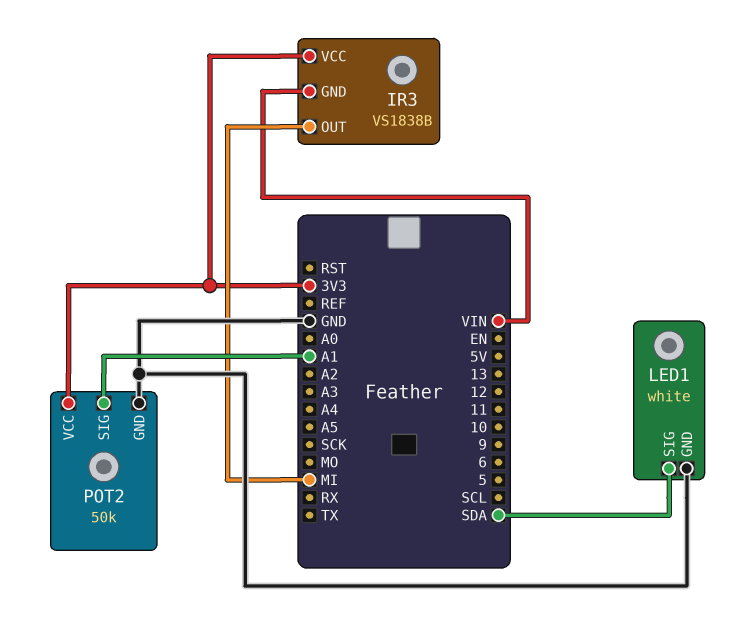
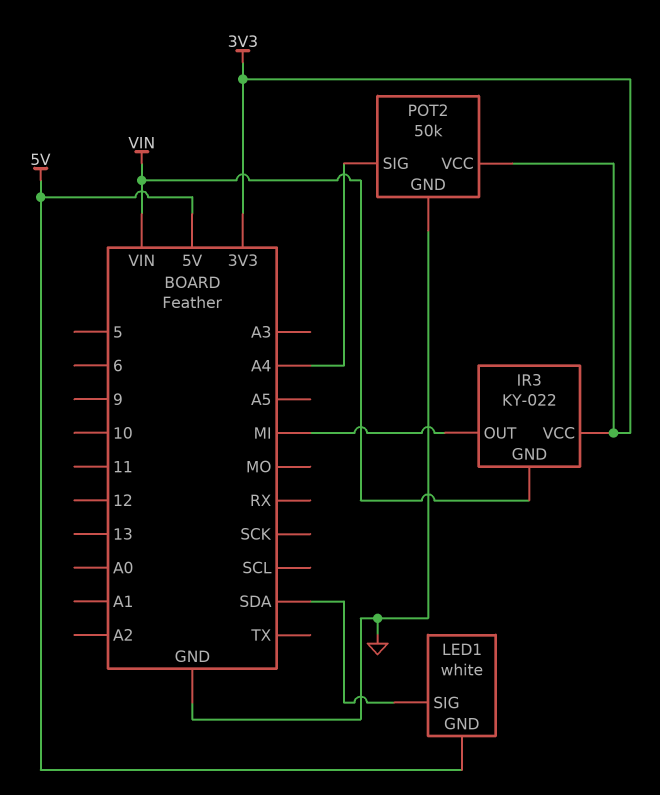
IR3: VS1838B -> KY-022
LED1 pin GND: GND -> 5V
POT2 pin SIG: A1 -> A4

